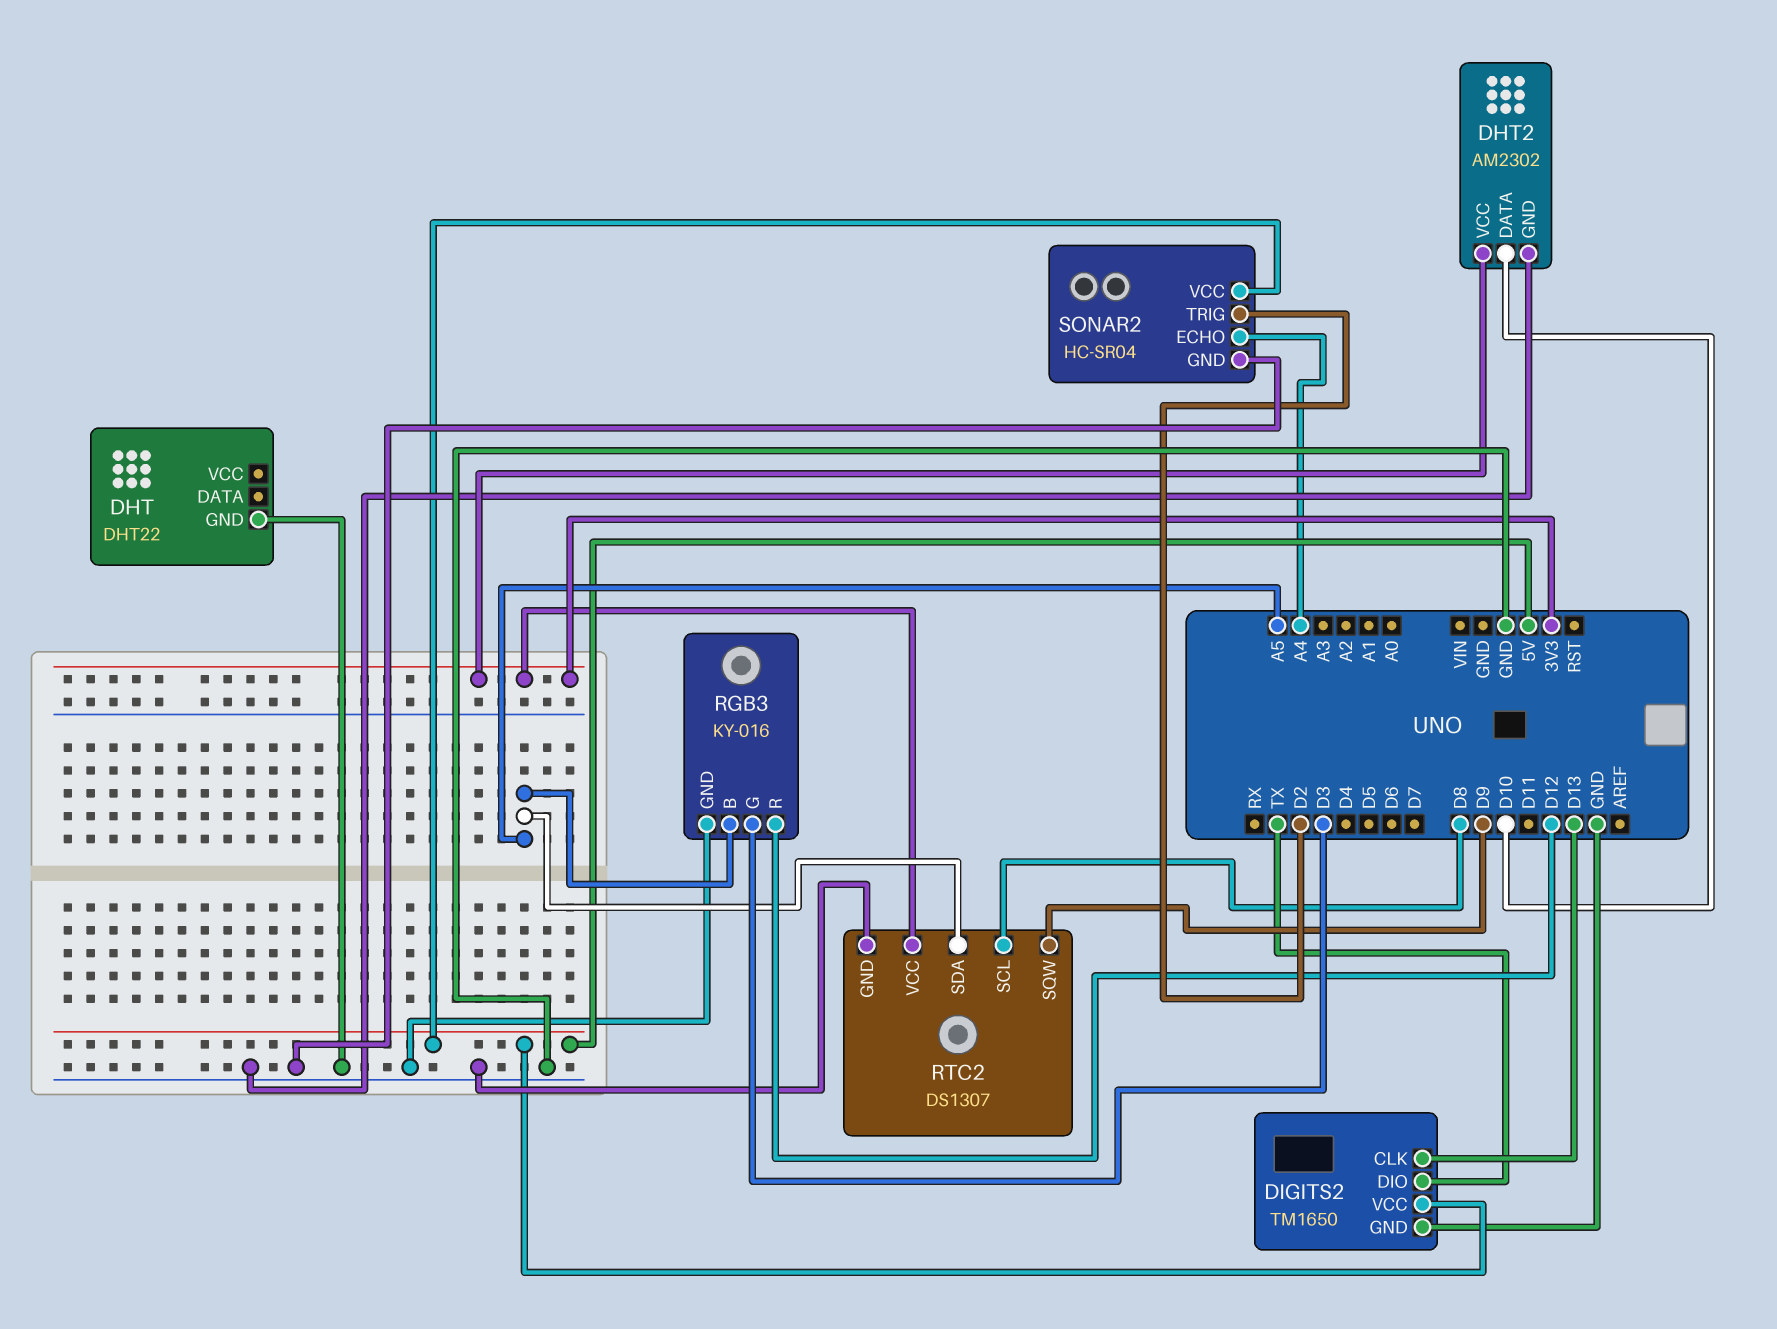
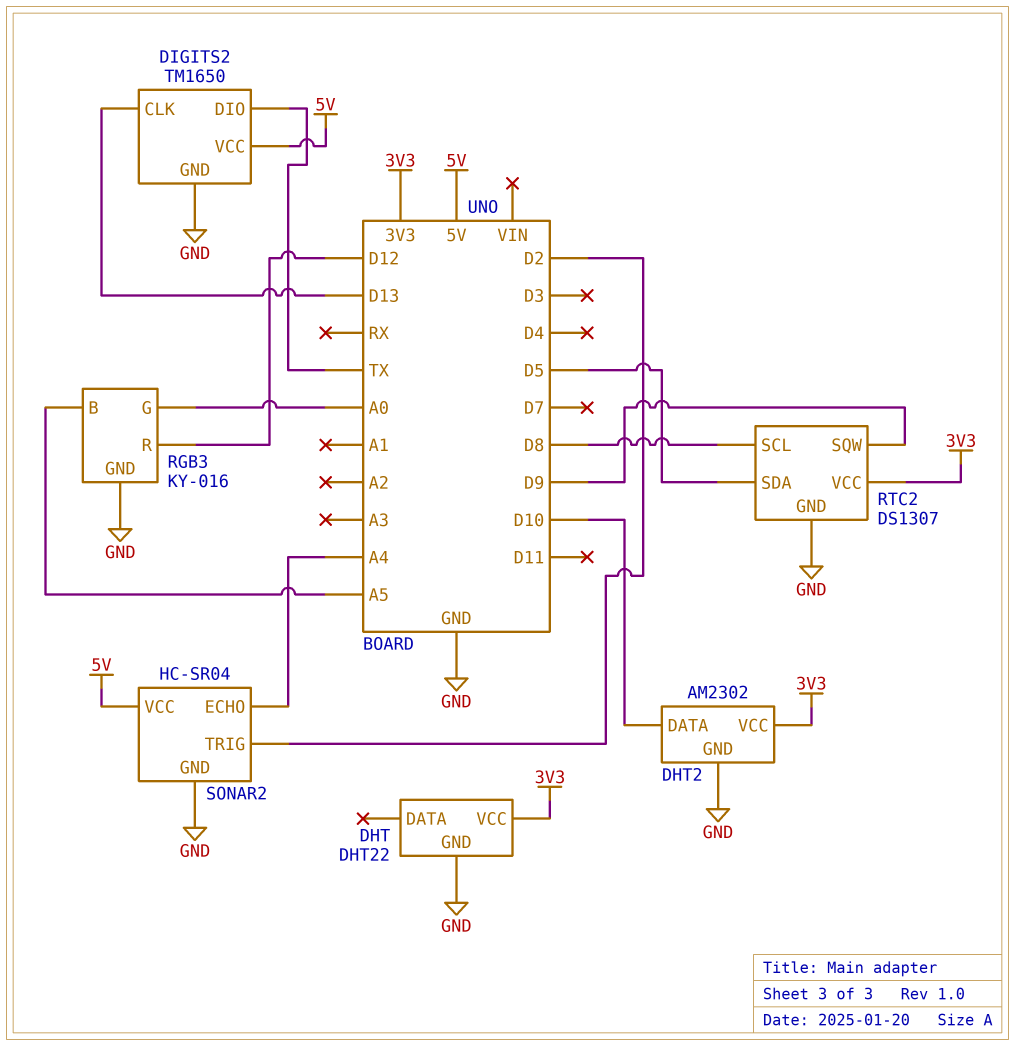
DHT pin VCC: none -> 3V3
RGB3 pin G: D3 -> A0
RTC2 pin SDA: A5 -> D5

